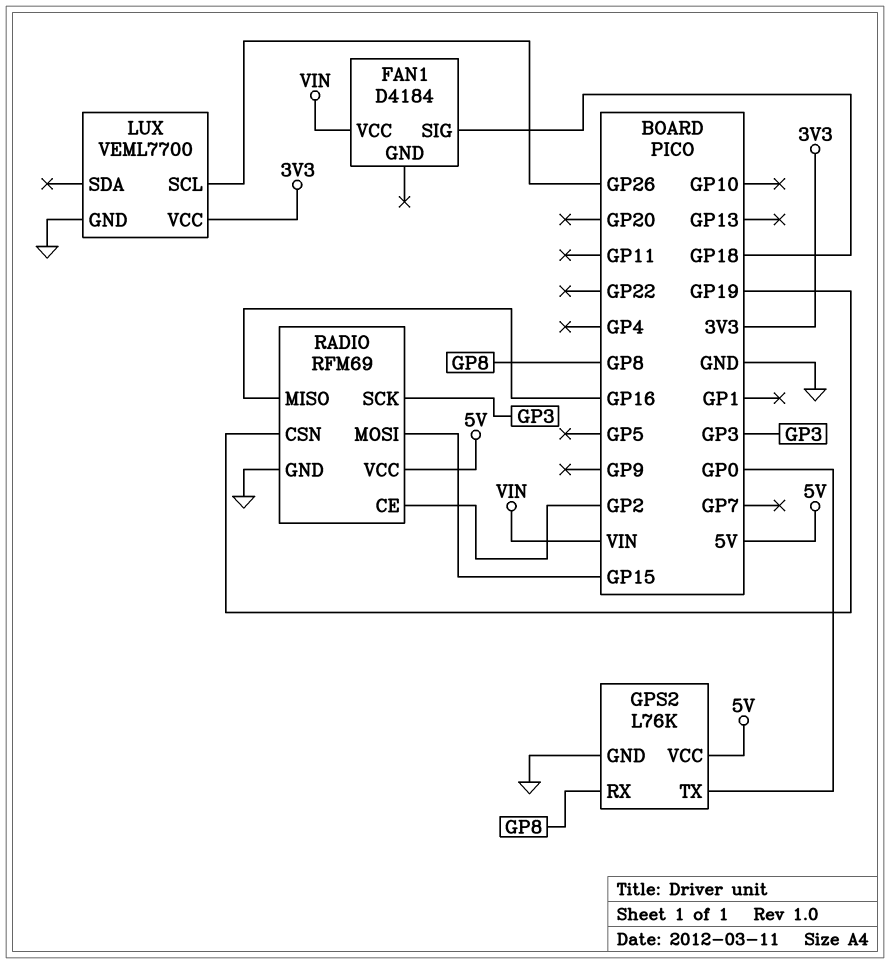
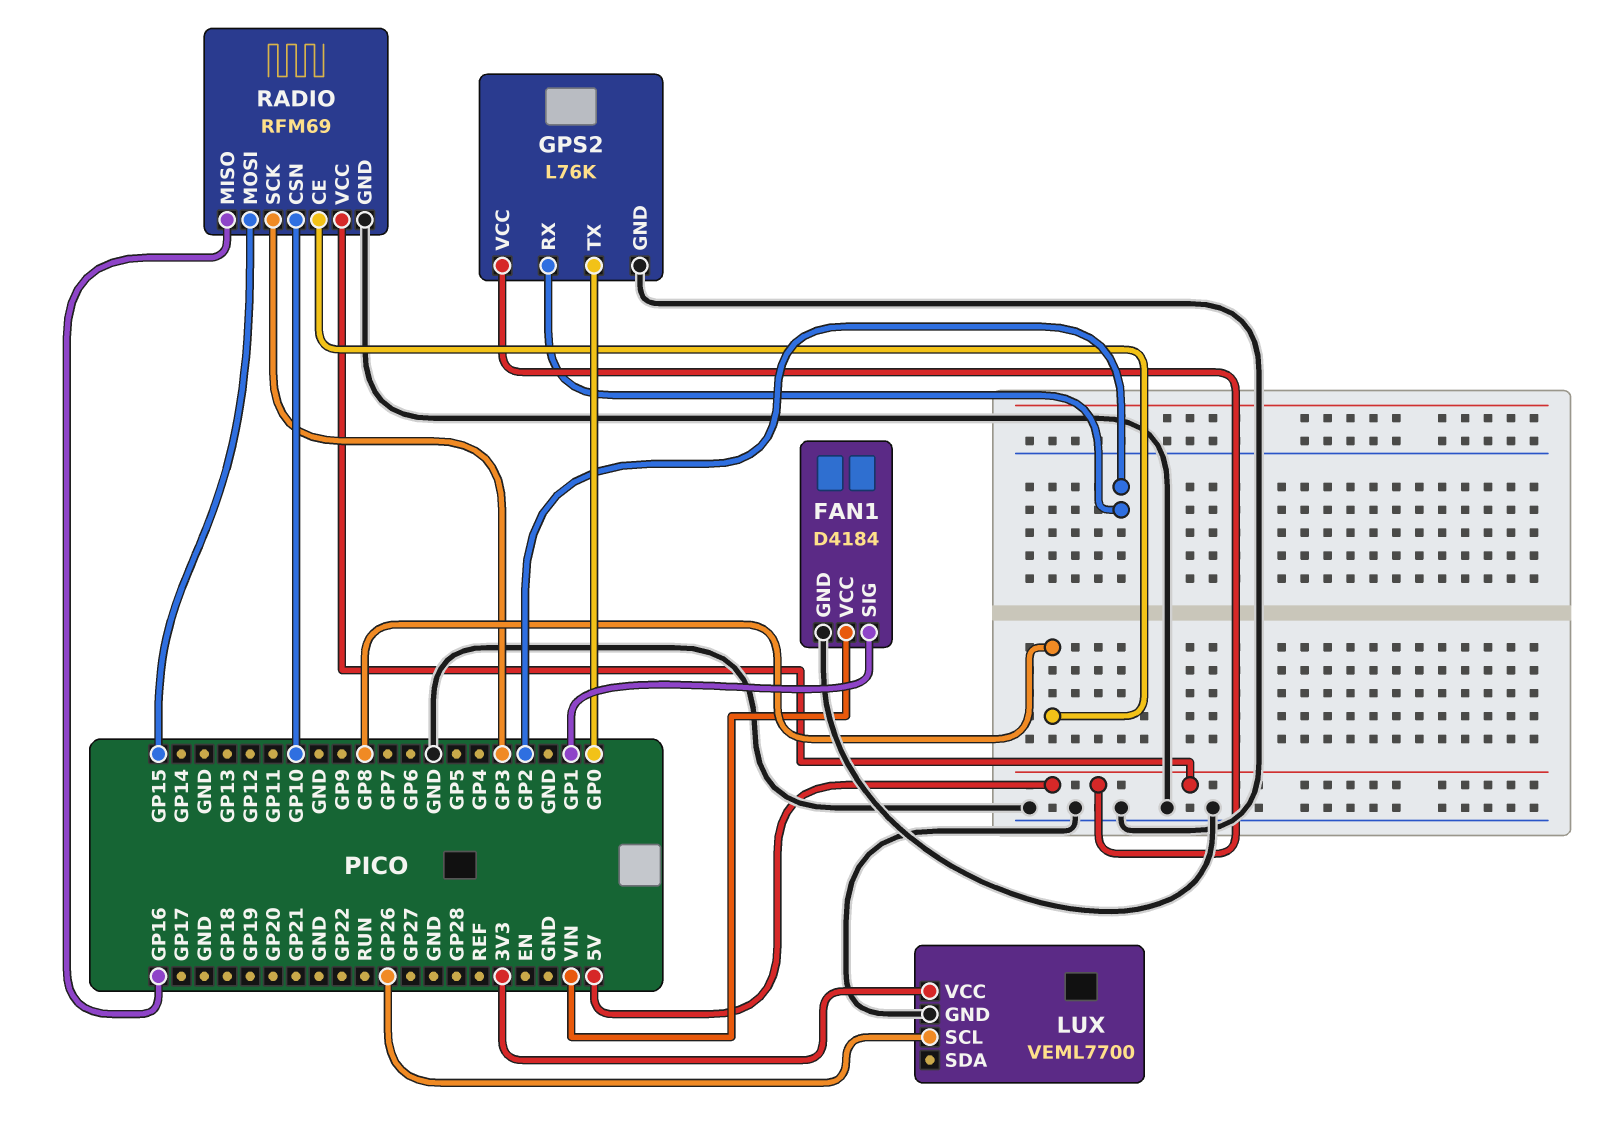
FAN1 pin GND: none -> GND
FAN1 pin SIG: GP18 -> GP1
GPS2 pin RX: GP8 -> GP2
RADIO pin CE: GP2 -> GP8
RADIO pin CSN: GP19 -> GP10

